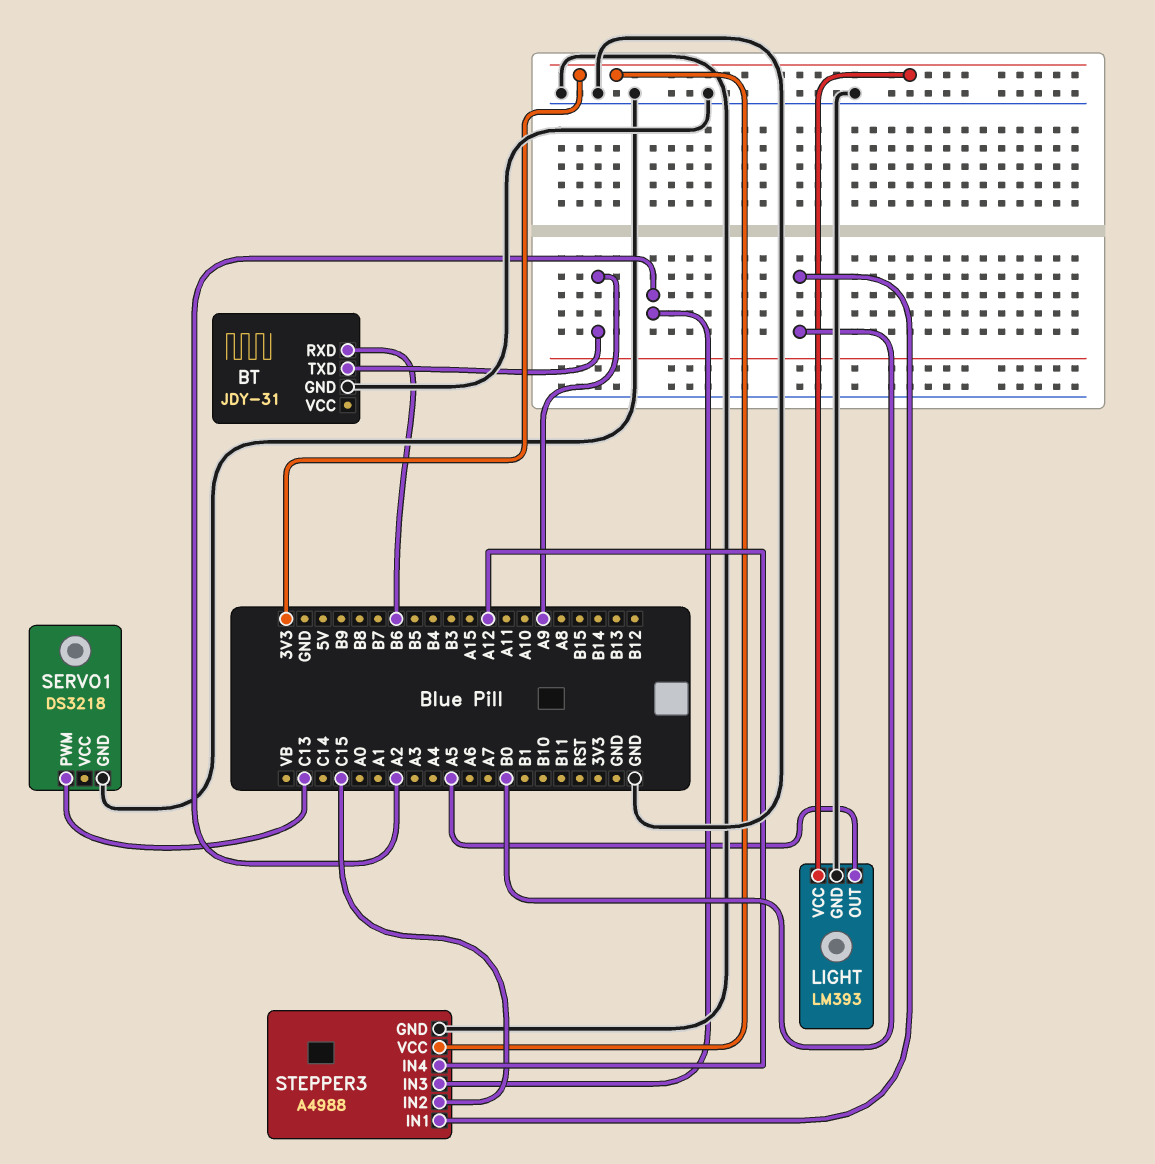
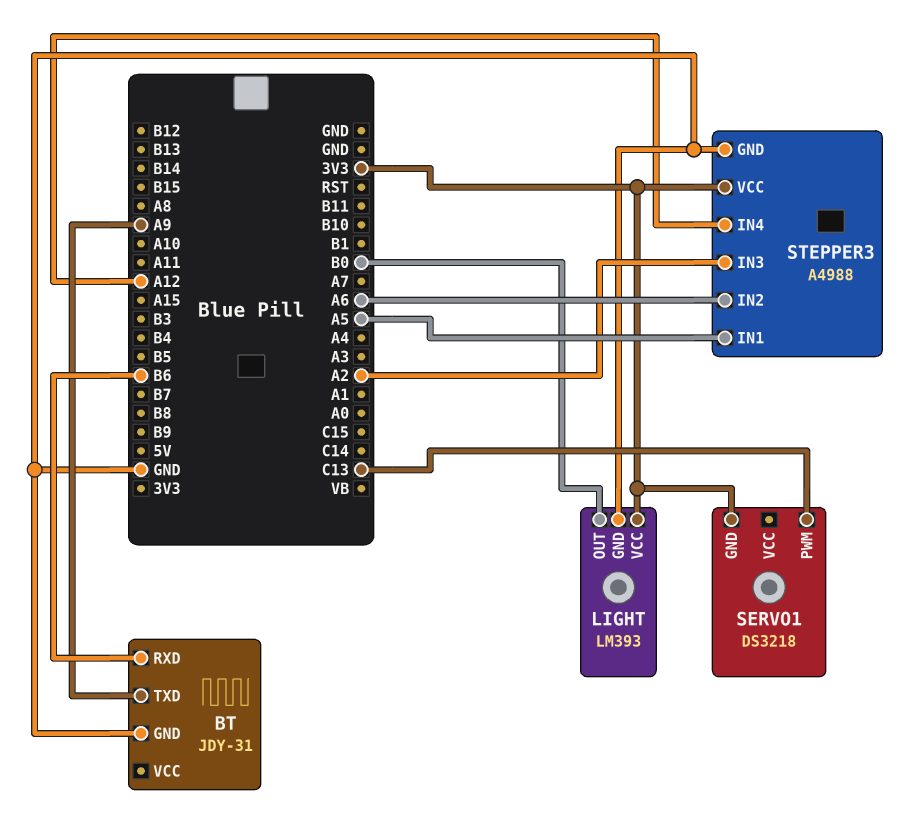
LIGHT pin OUT: A5 -> B0
SERVO1 pin GND: GND -> 3V3
STEPPER3 pin IN1: B0 -> A5
STEPPER3 pin IN2: C15 -> A6

